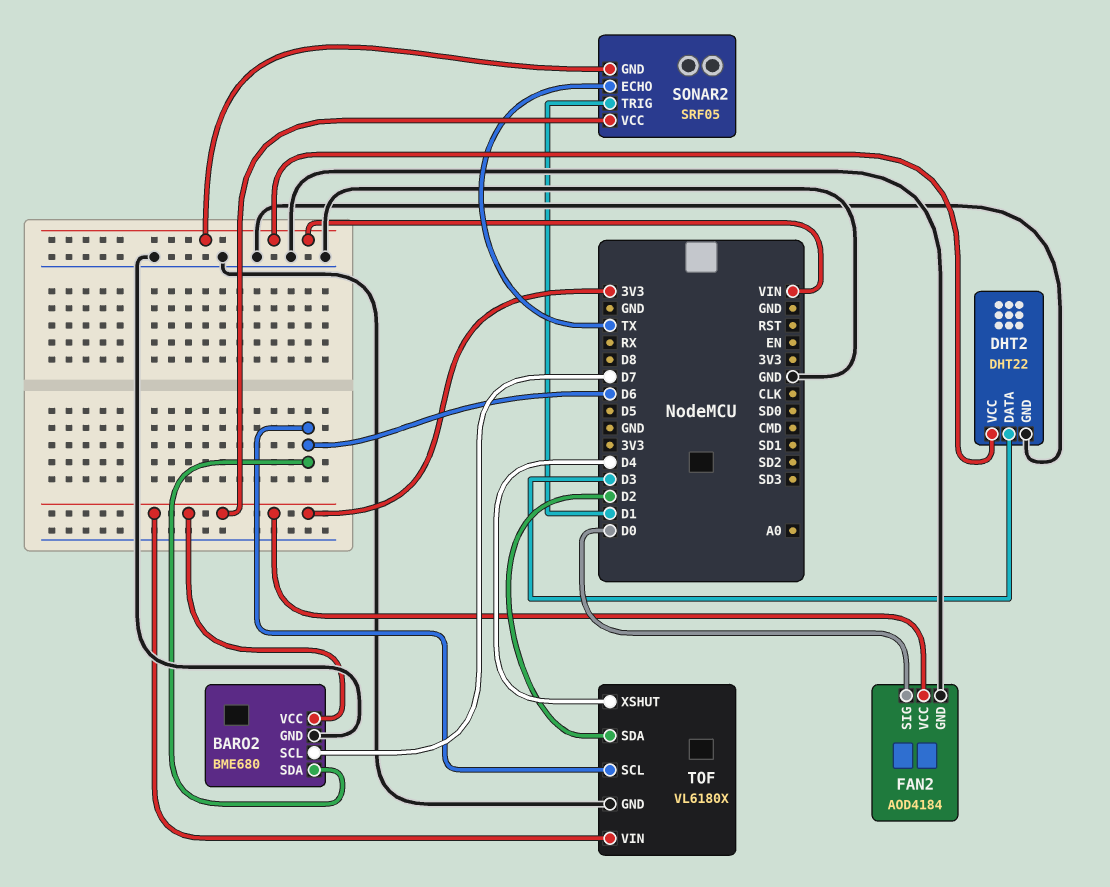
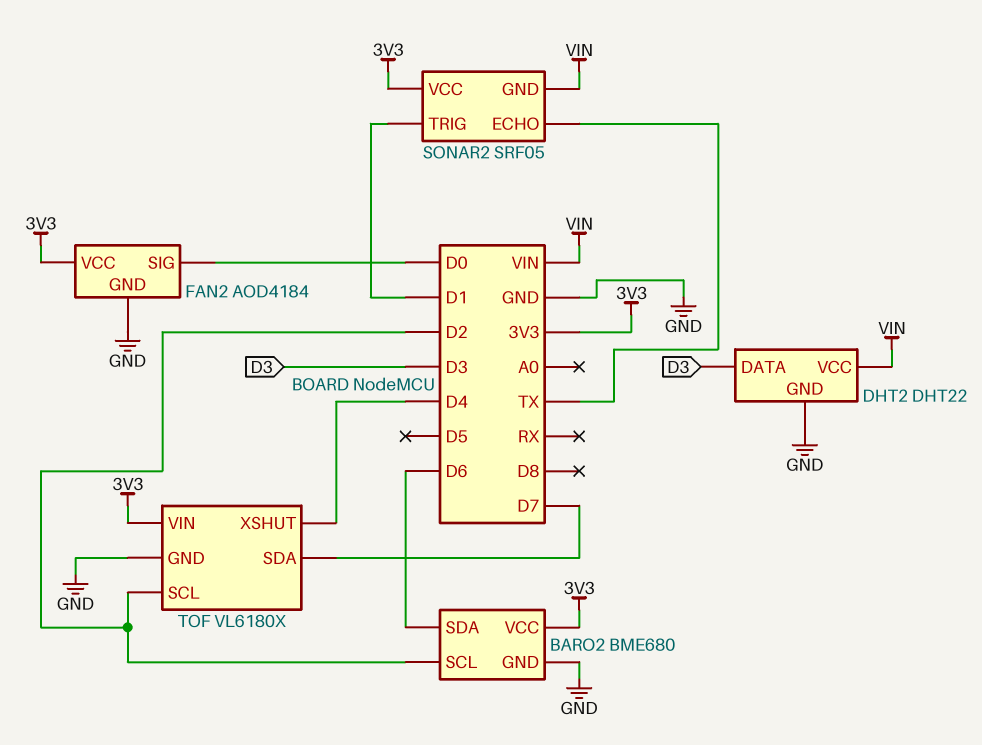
BARO2 pin SCL: D7 -> D2
TOF pin SCL: D6 -> D2
TOF pin SDA: D2 -> D7

